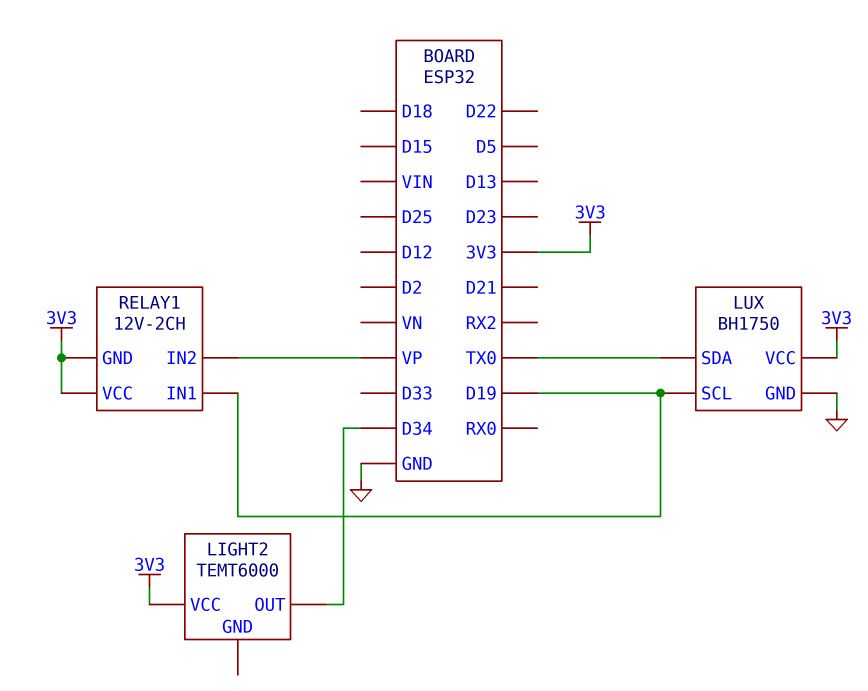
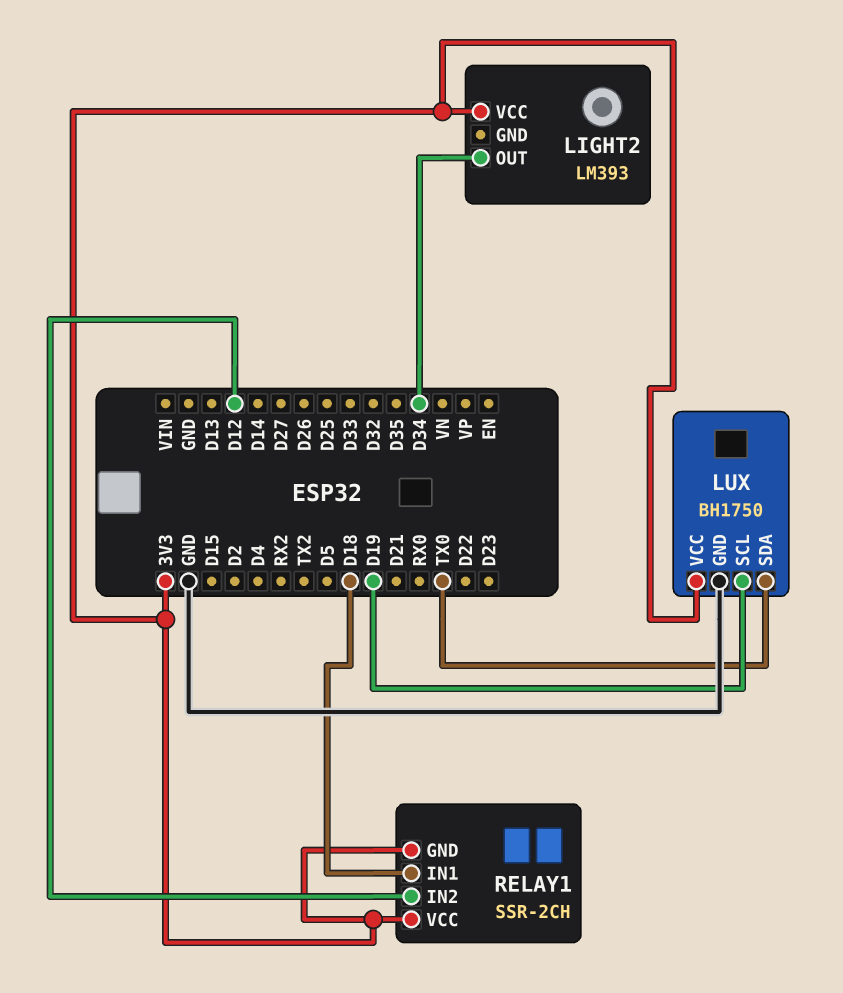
LIGHT2: TEMT6000 -> LM393
RELAY1: 12V-2CH -> SSR-2CH
RELAY1 pin IN1: D19 -> D18
RELAY1 pin IN2: VP -> D12

